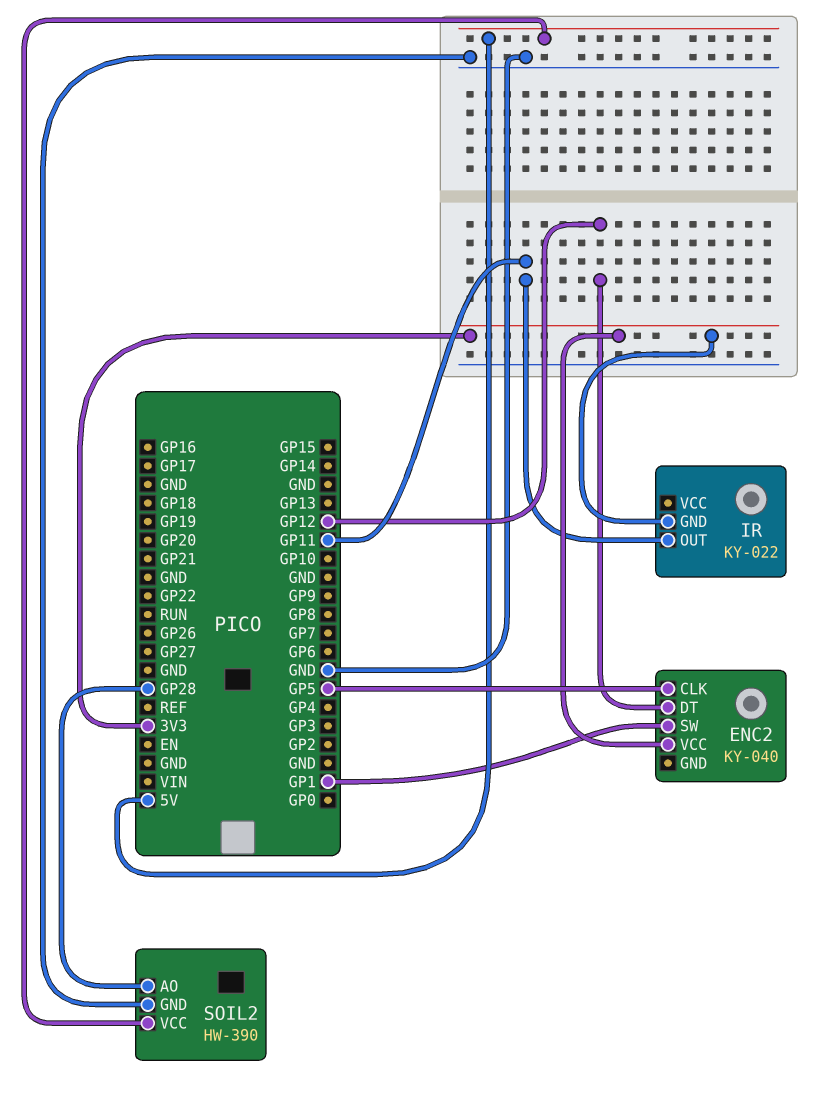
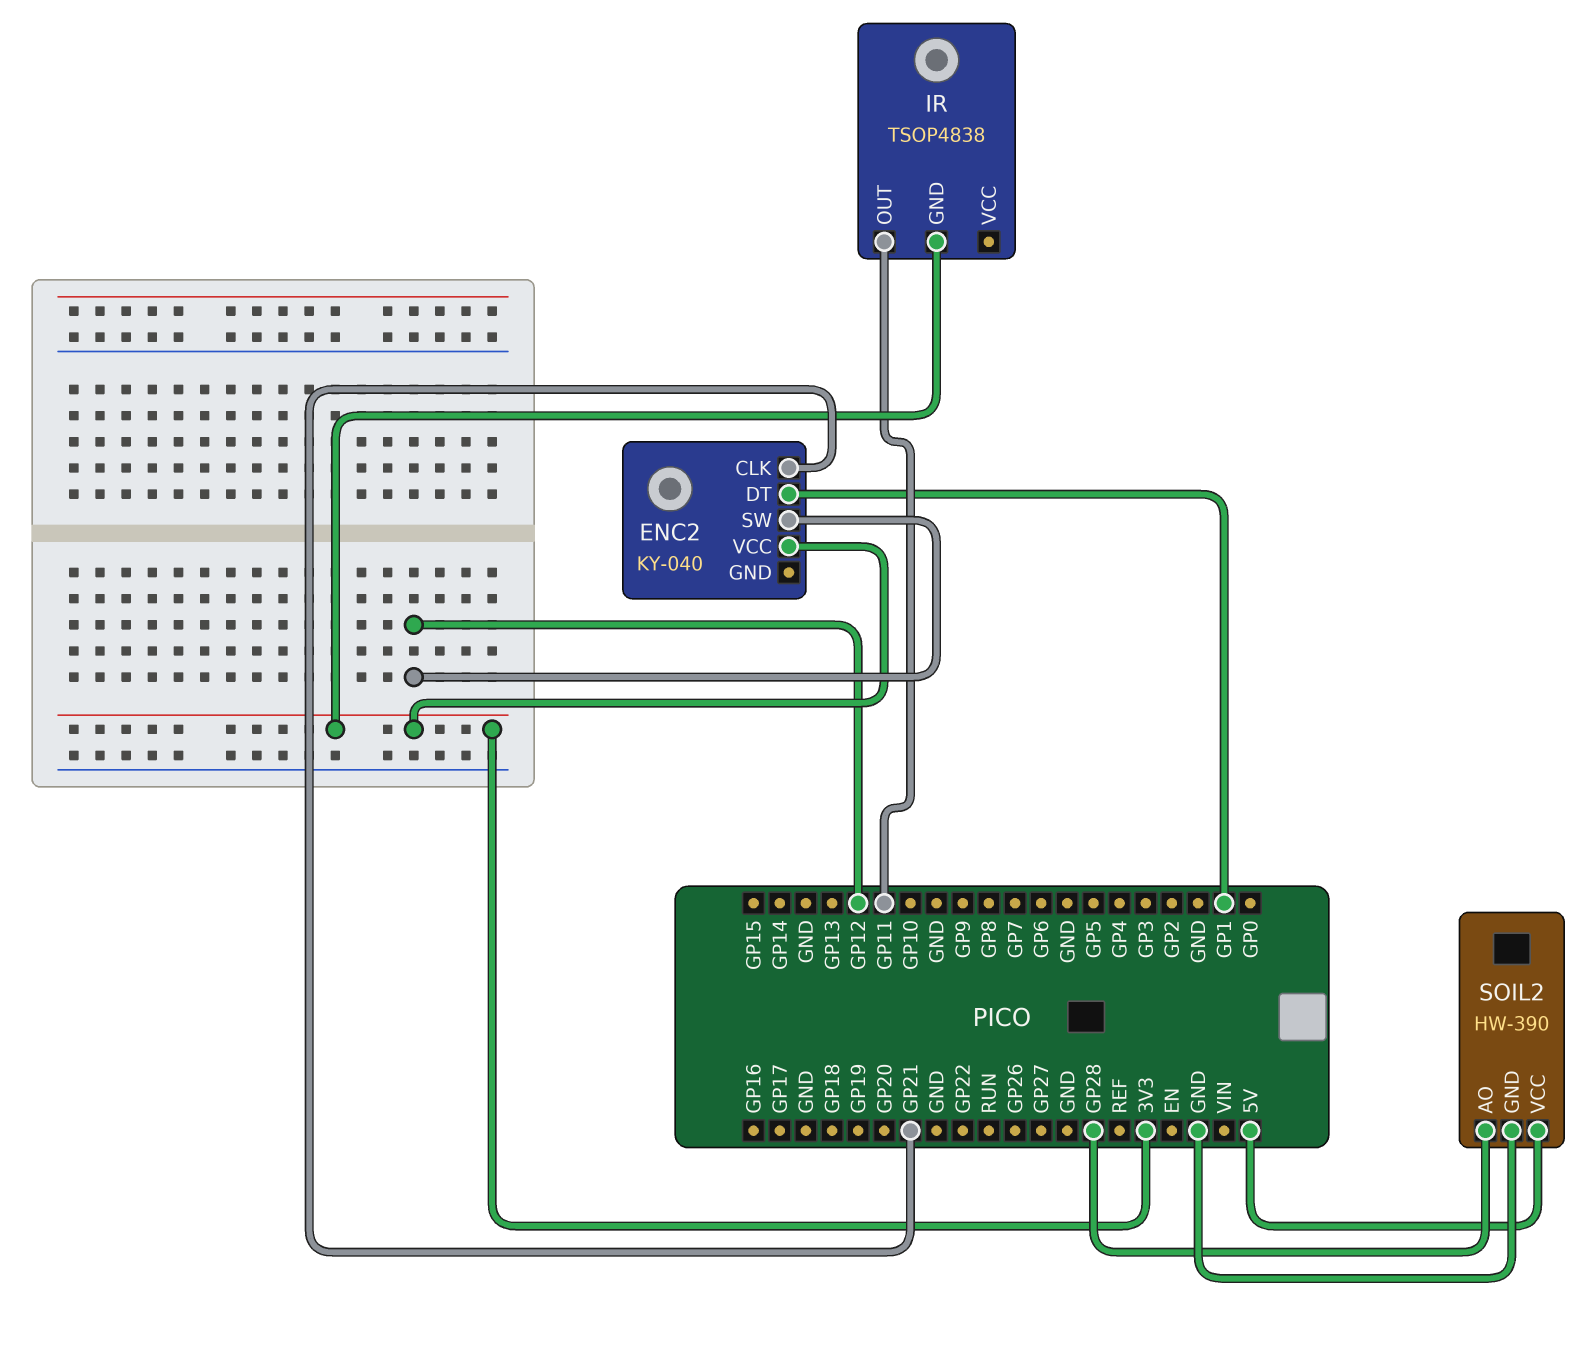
ENC2 pin CLK: GP5 -> GP21
ENC2 pin DT: GP12 -> GP1
ENC2 pin SW: GP1 -> GP12
IR: KY-022 -> TSOP4838

